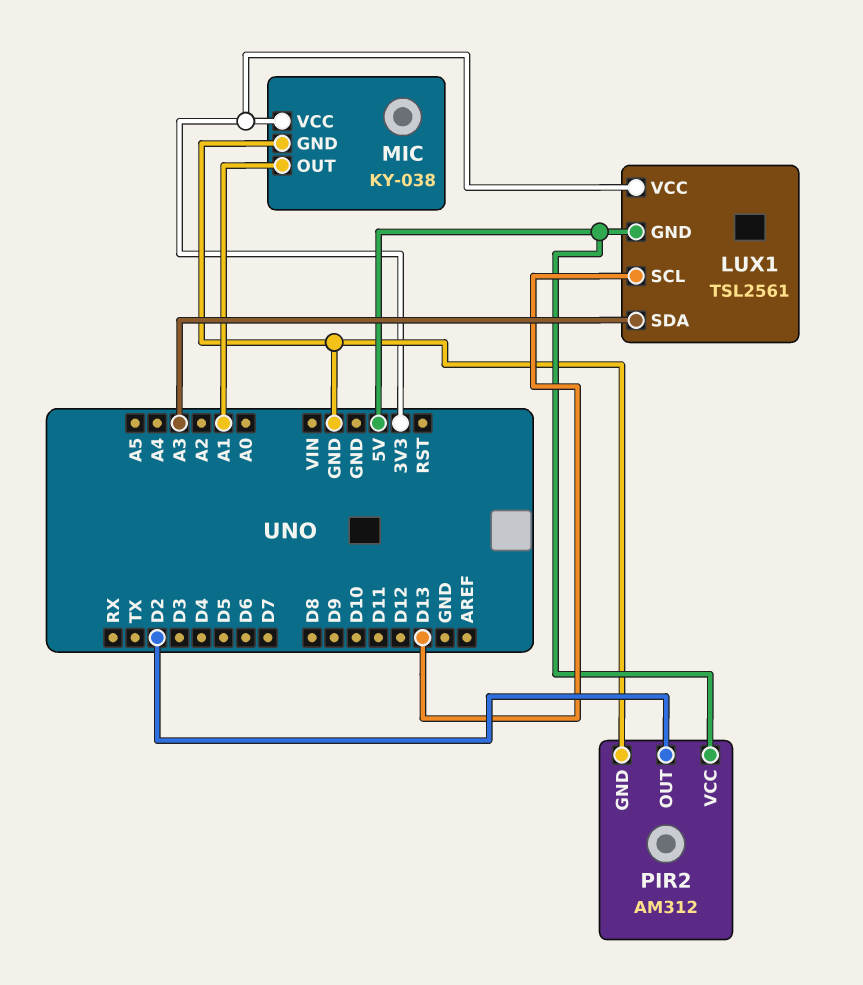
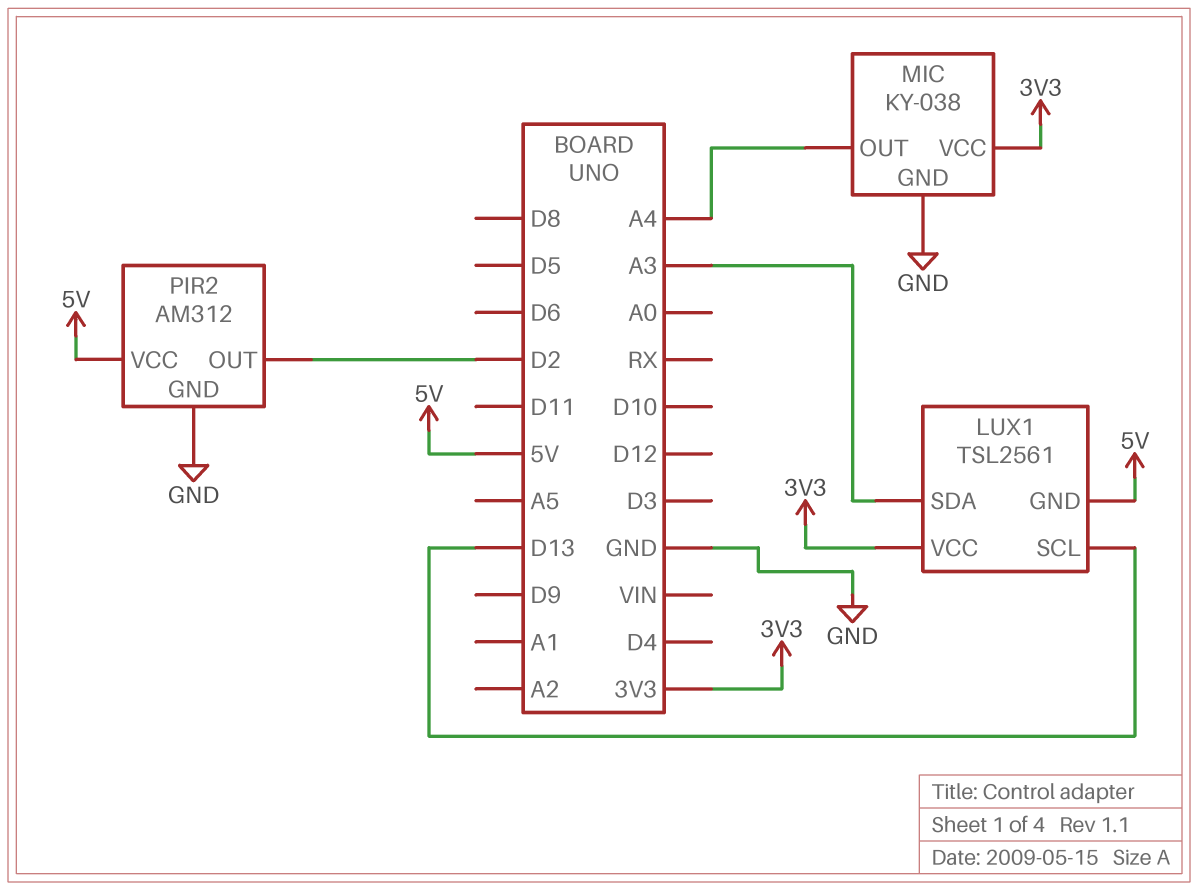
MIC pin OUT: A1 -> A4

